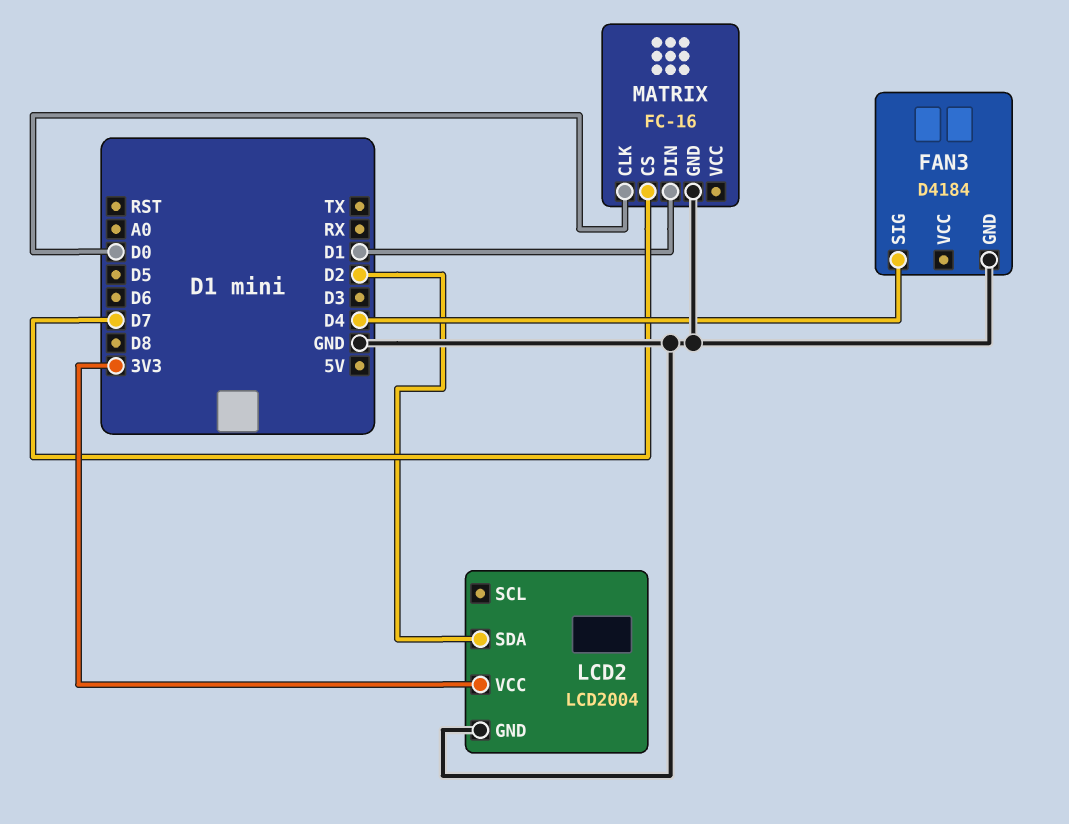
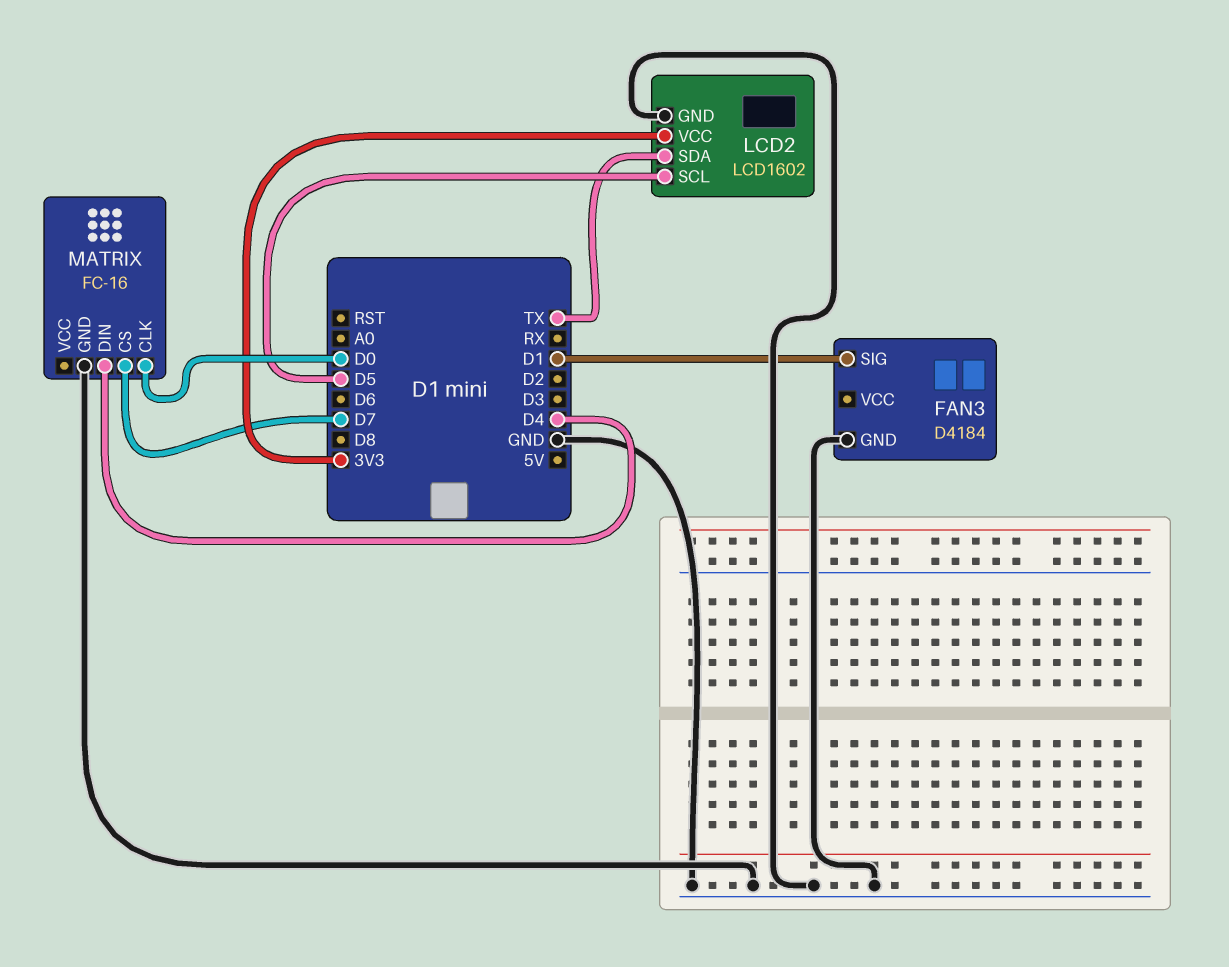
FAN3 pin SIG: D4 -> D1
LCD2: LCD2004 -> LCD1602
LCD2 pin SCL: none -> D5
LCD2 pin SDA: D2 -> TX
MATRIX pin DIN: D1 -> D4

